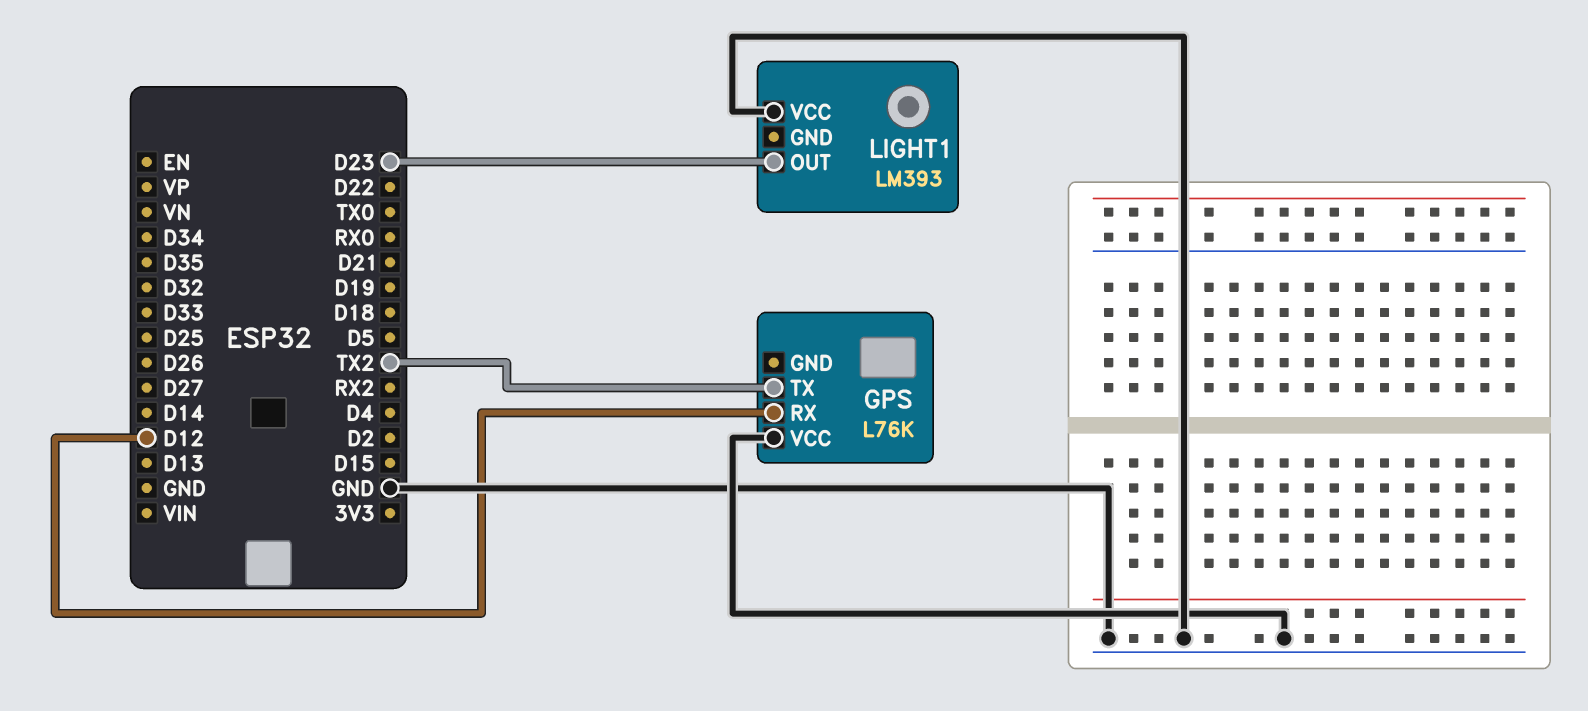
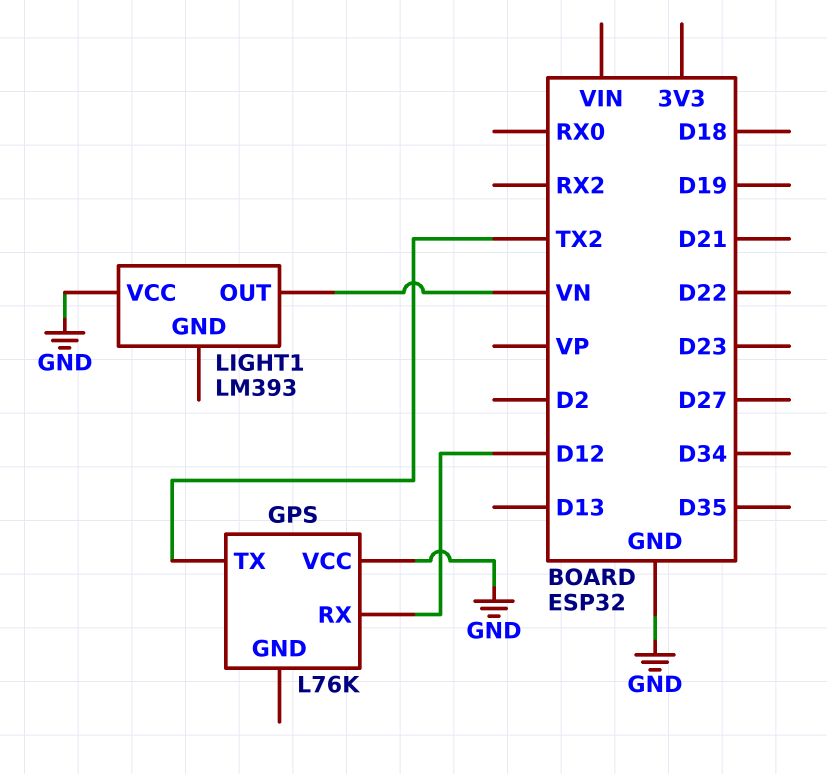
LIGHT1 pin OUT: D23 -> VN

